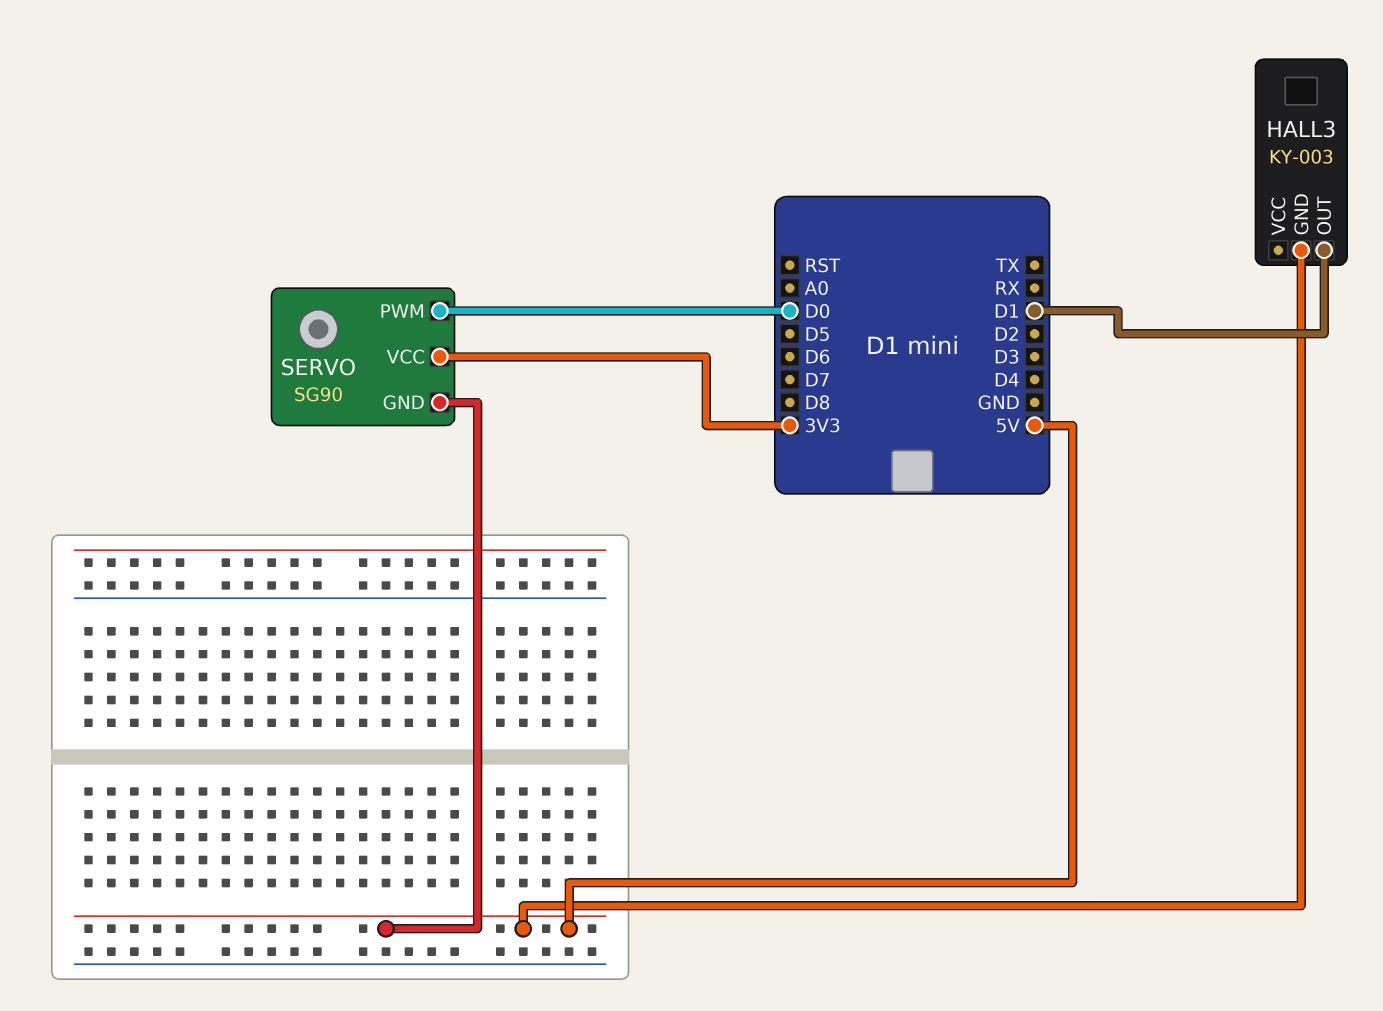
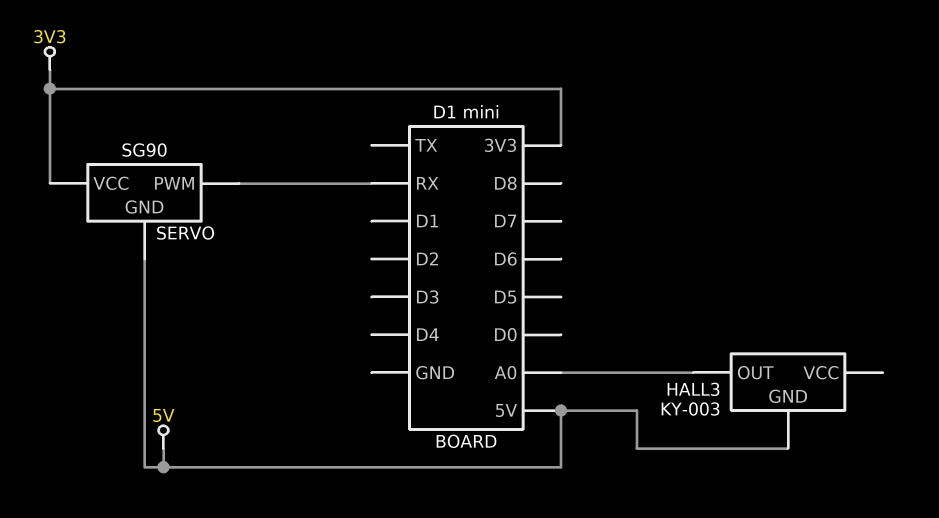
HALL3 pin OUT: D1 -> A0
SERVO pin PWM: D0 -> RX

